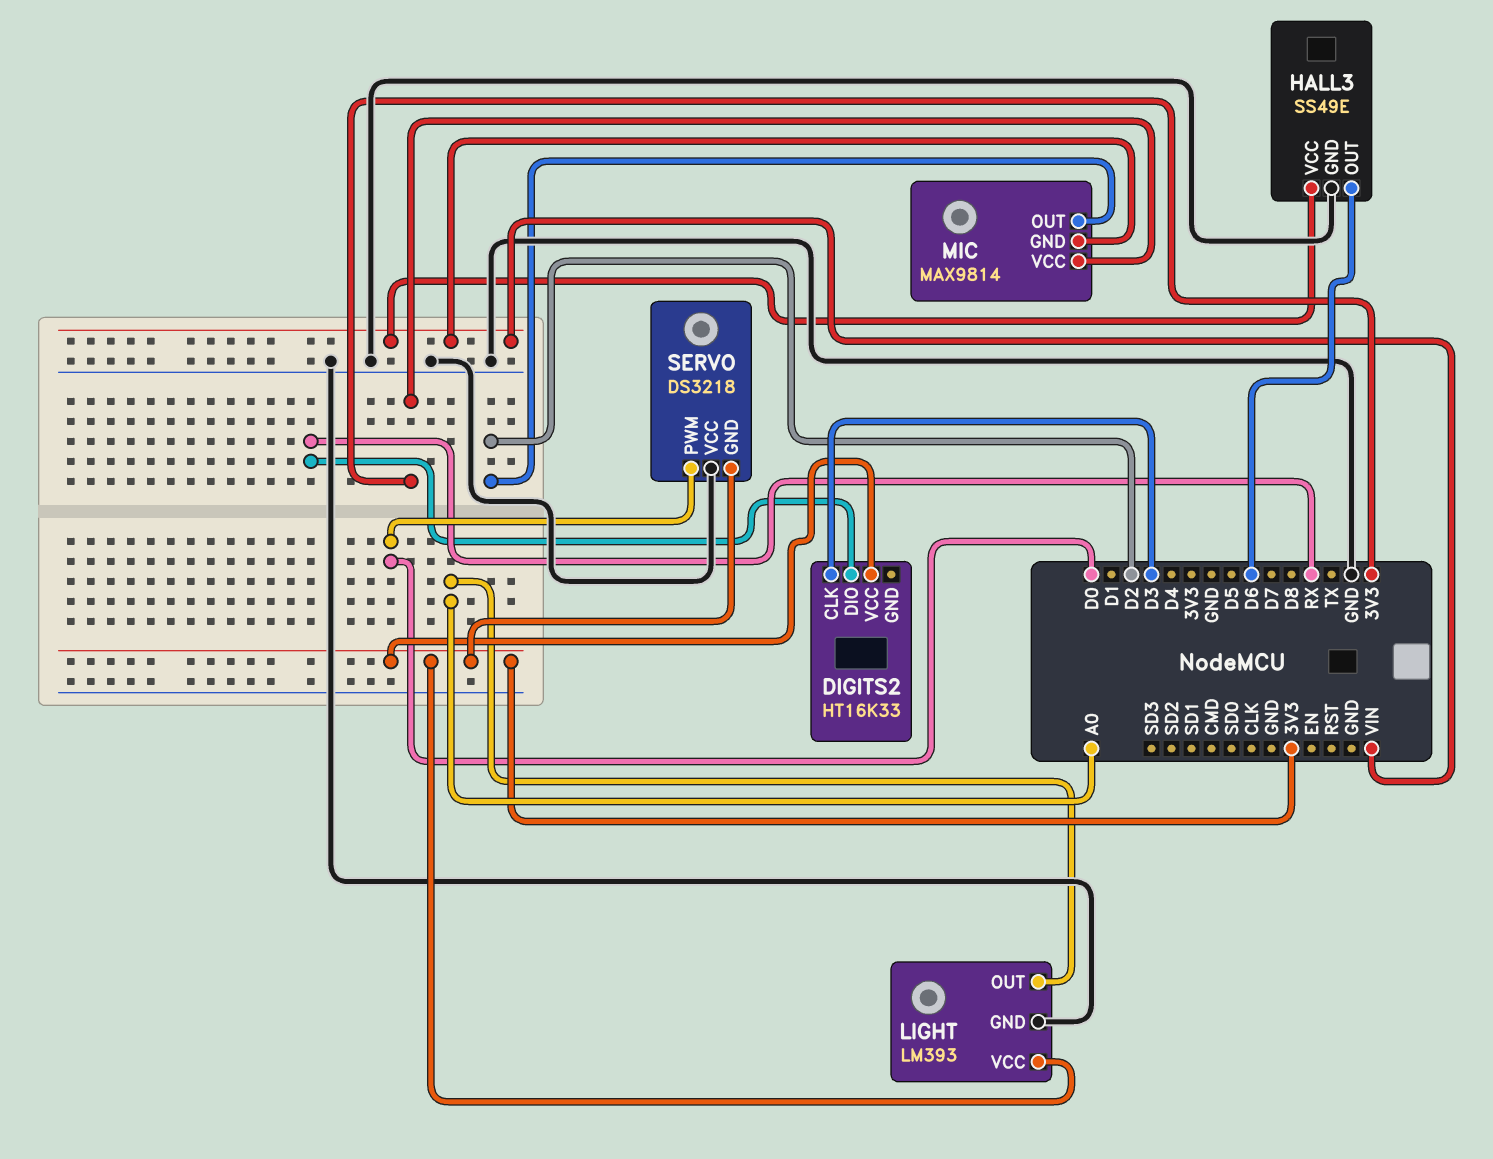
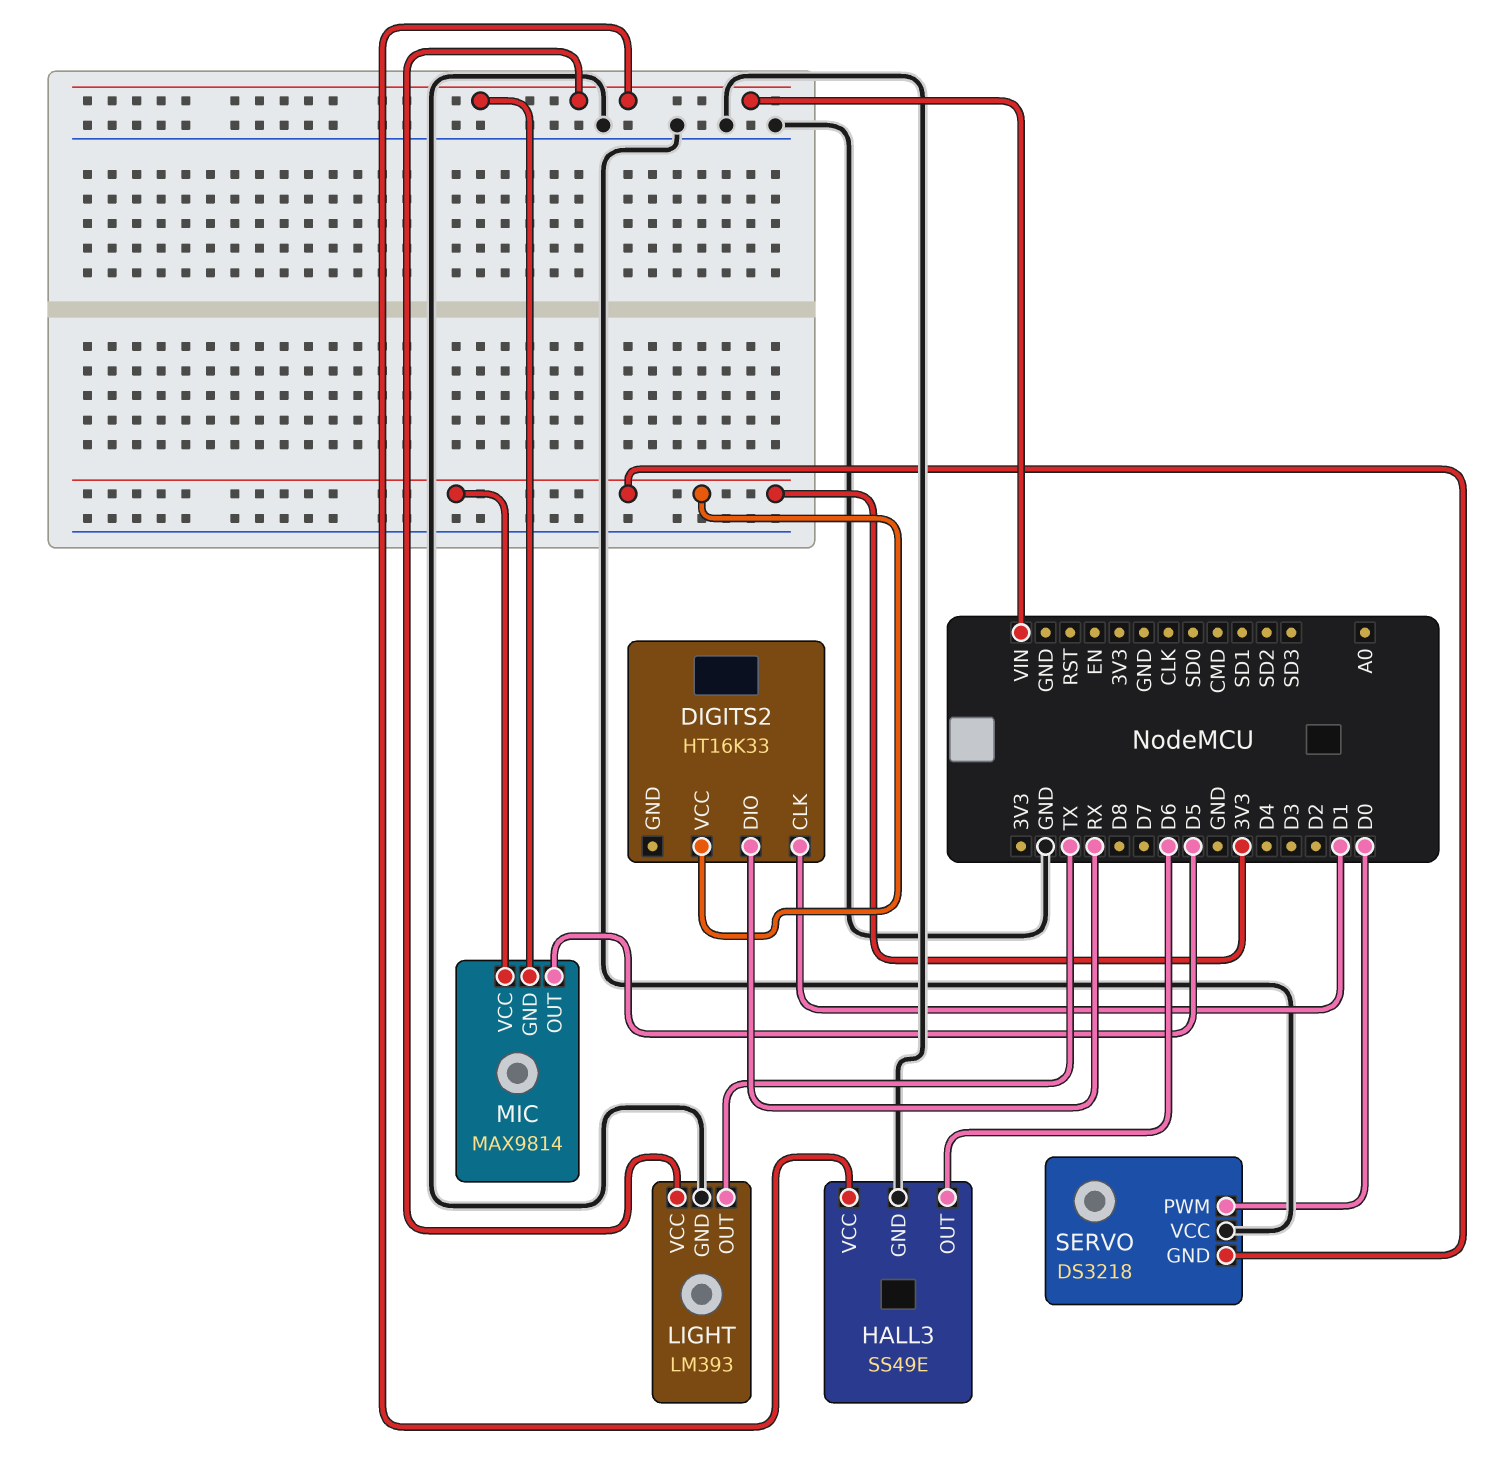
DIGITS2 pin CLK: D3 -> D1
LIGHT pin OUT: A0 -> TX
LIGHT pin VCC: 3V3 -> VIN
MIC pin OUT: D2 -> D5

